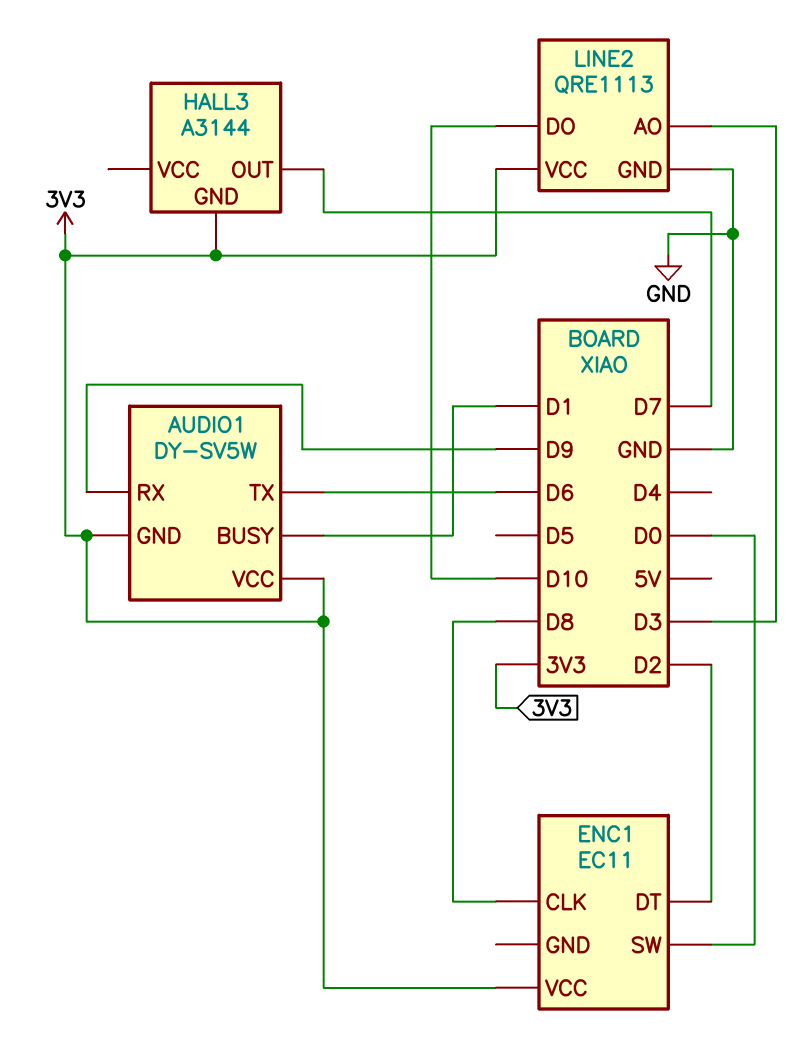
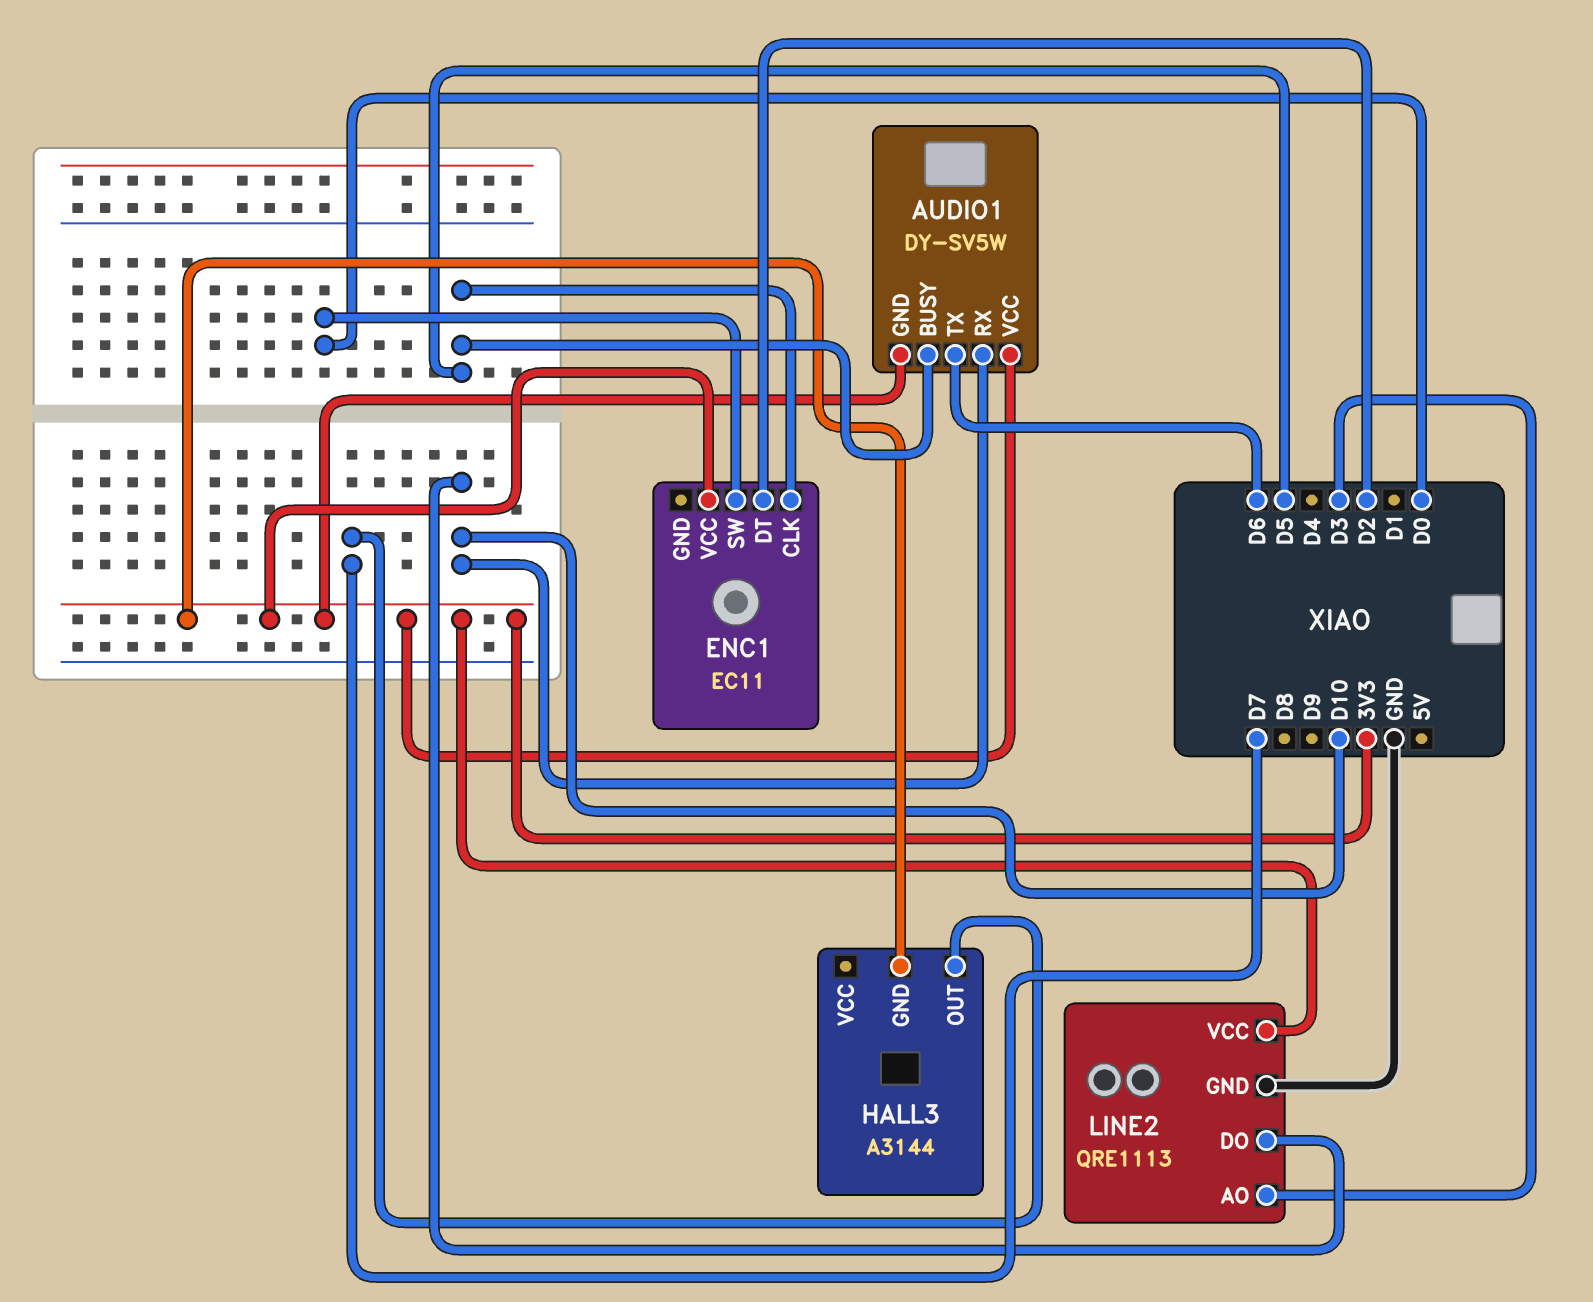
AUDIO1 pin BUSY: D1 -> D5
AUDIO1 pin RX: D9 -> D10
ENC1 pin CLK: D8 -> D5

